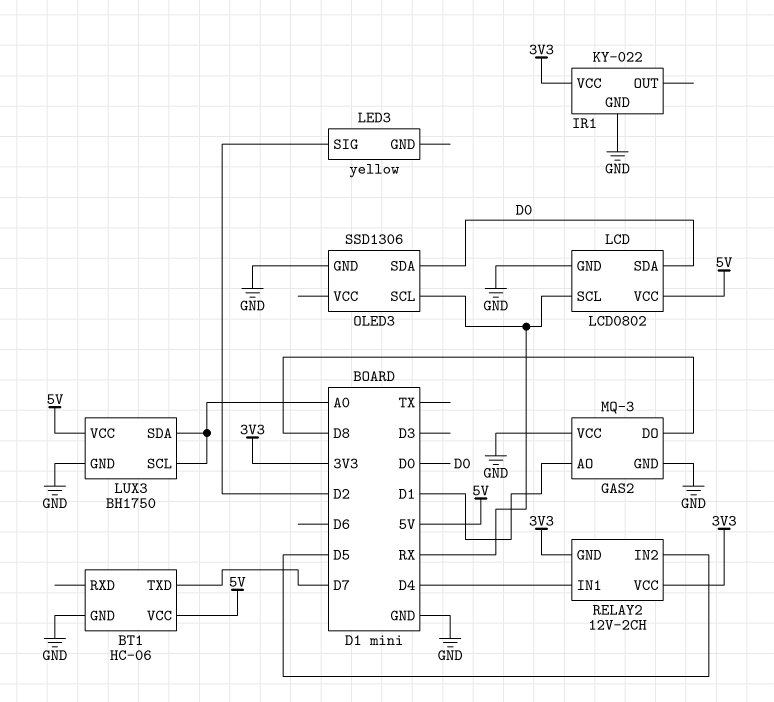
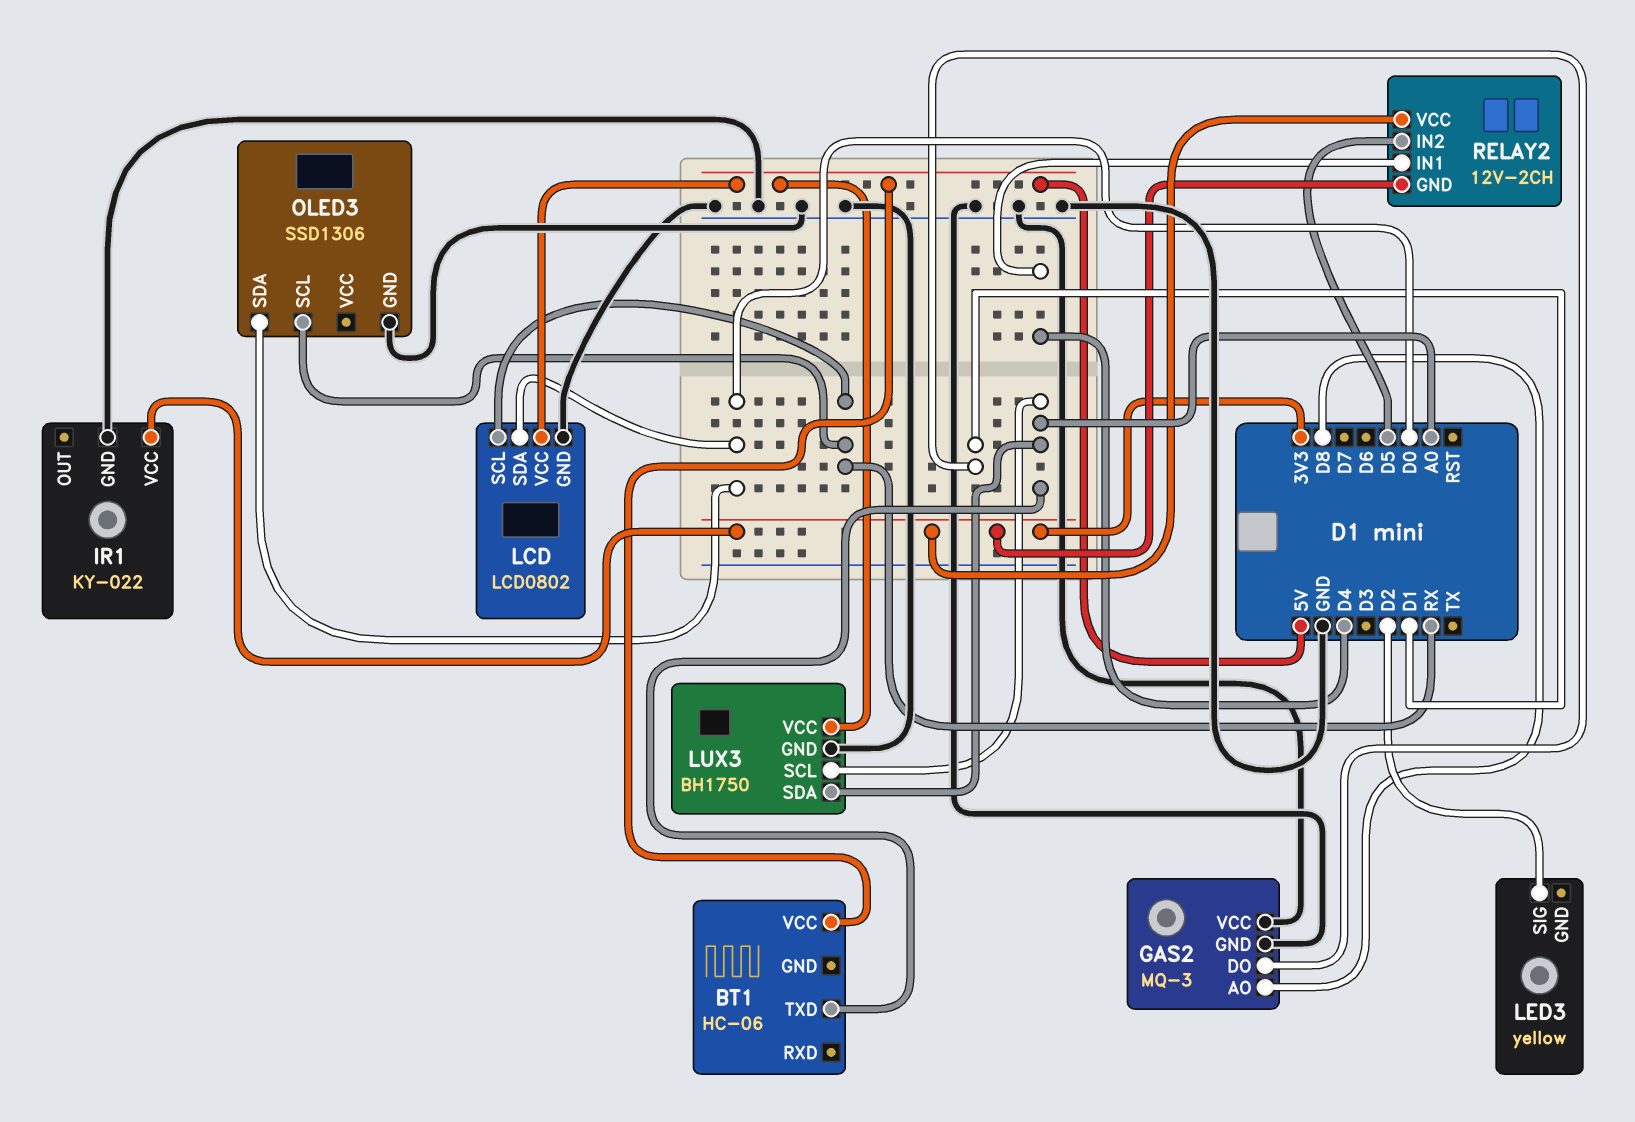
BT1 pin GND: GND -> none
BT1 pin TXD: D7 -> A0
GAS2 pin AO: D1 -> D8
GAS2 pin DO: D8 -> D1

